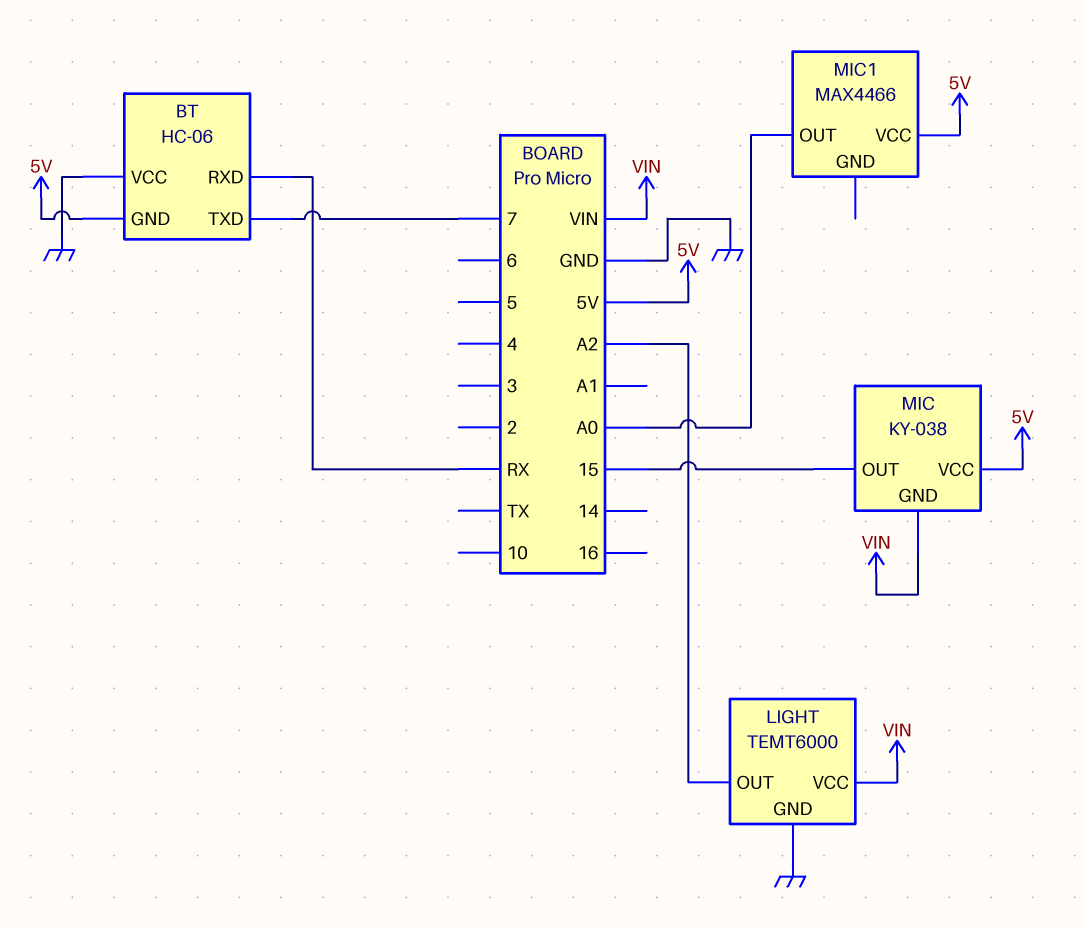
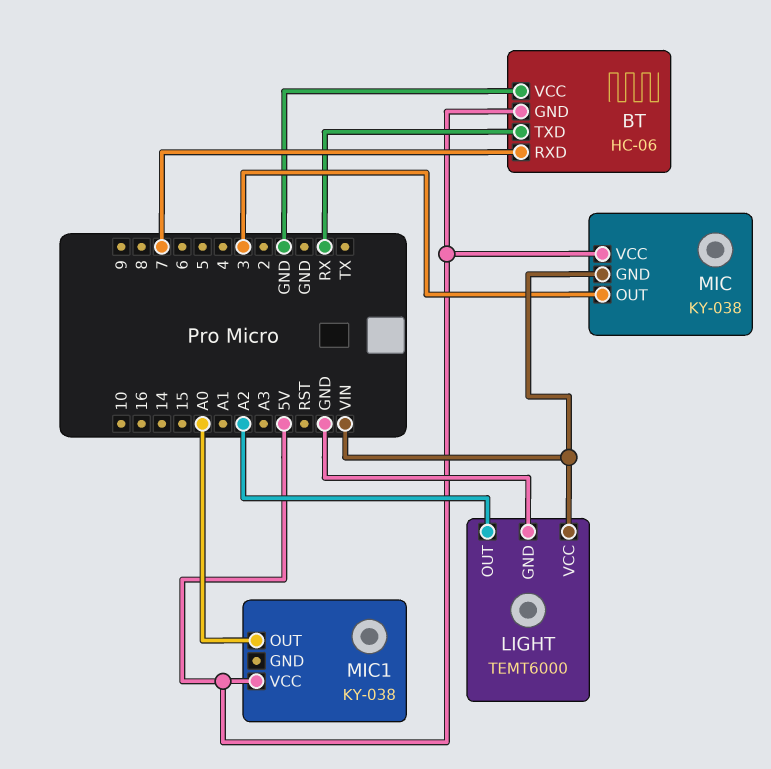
BT pin RXD: RX -> 7
BT pin TXD: 7 -> RX
MIC pin OUT: 15 -> 3
MIC1: MAX4466 -> KY-038

